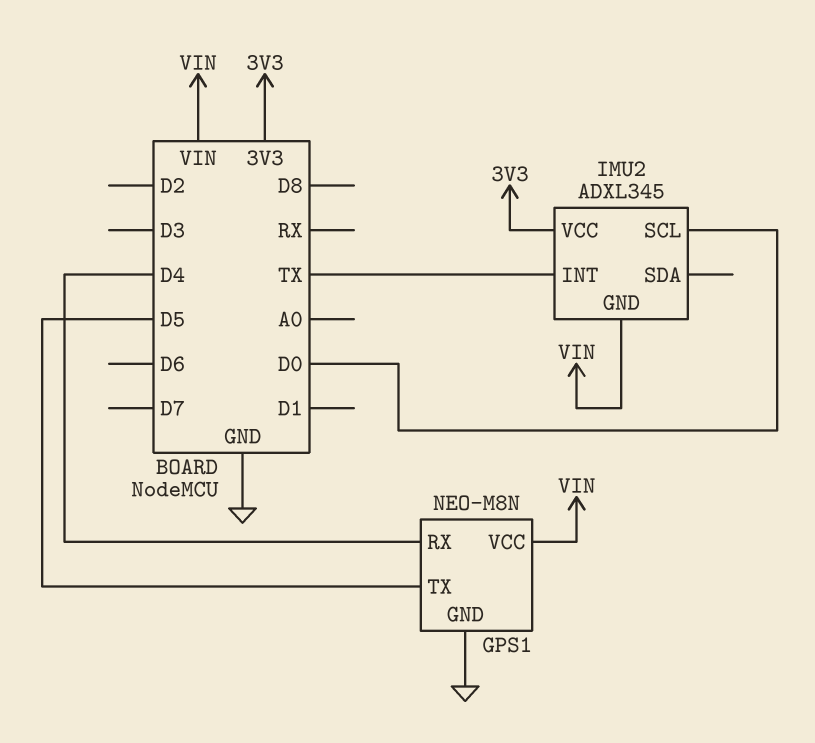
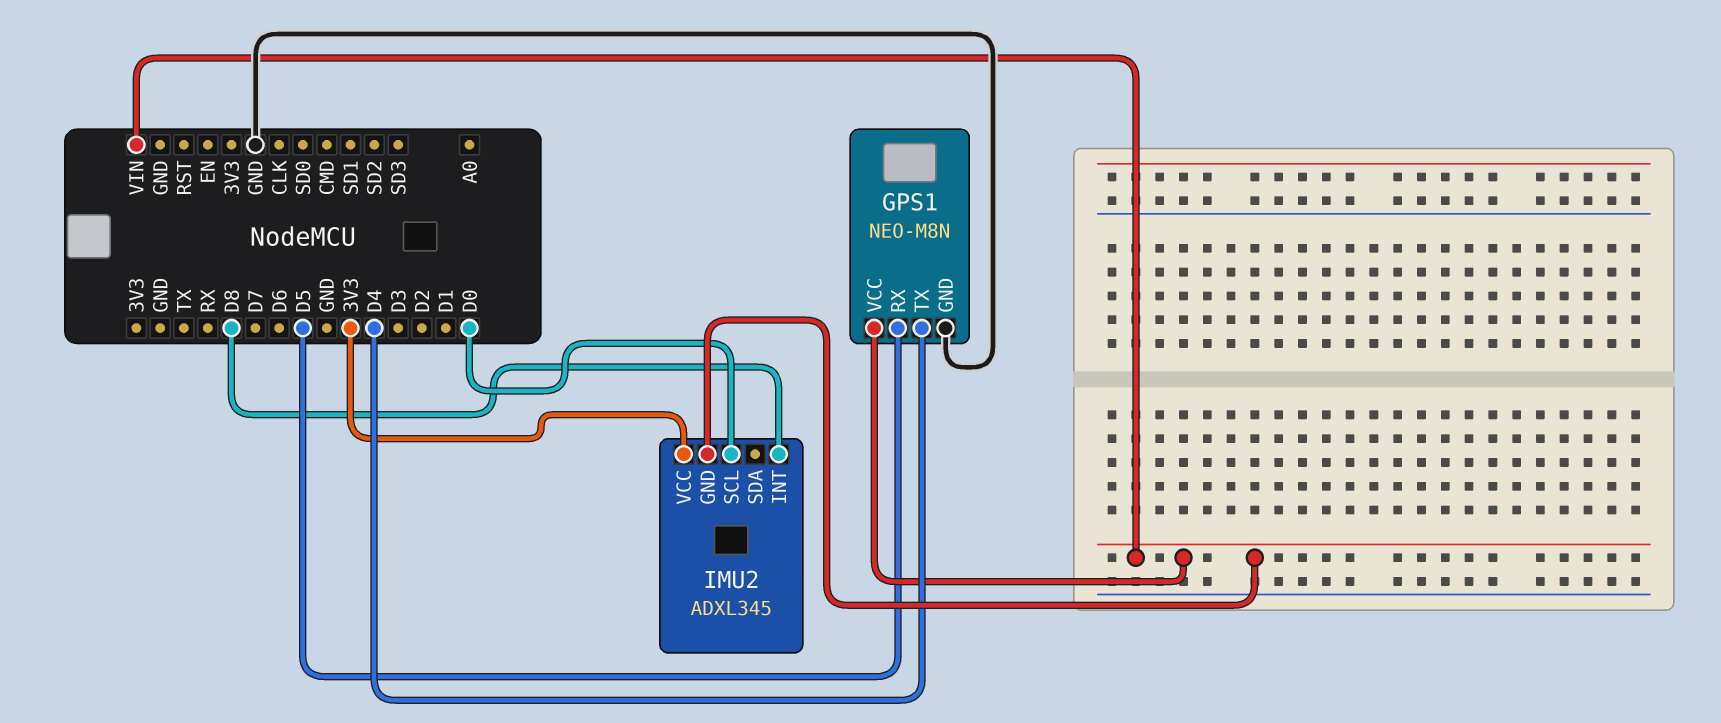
GPS1 pin RX: D4 -> D5
GPS1 pin TX: D5 -> D4
IMU2 pin INT: TX -> D8

